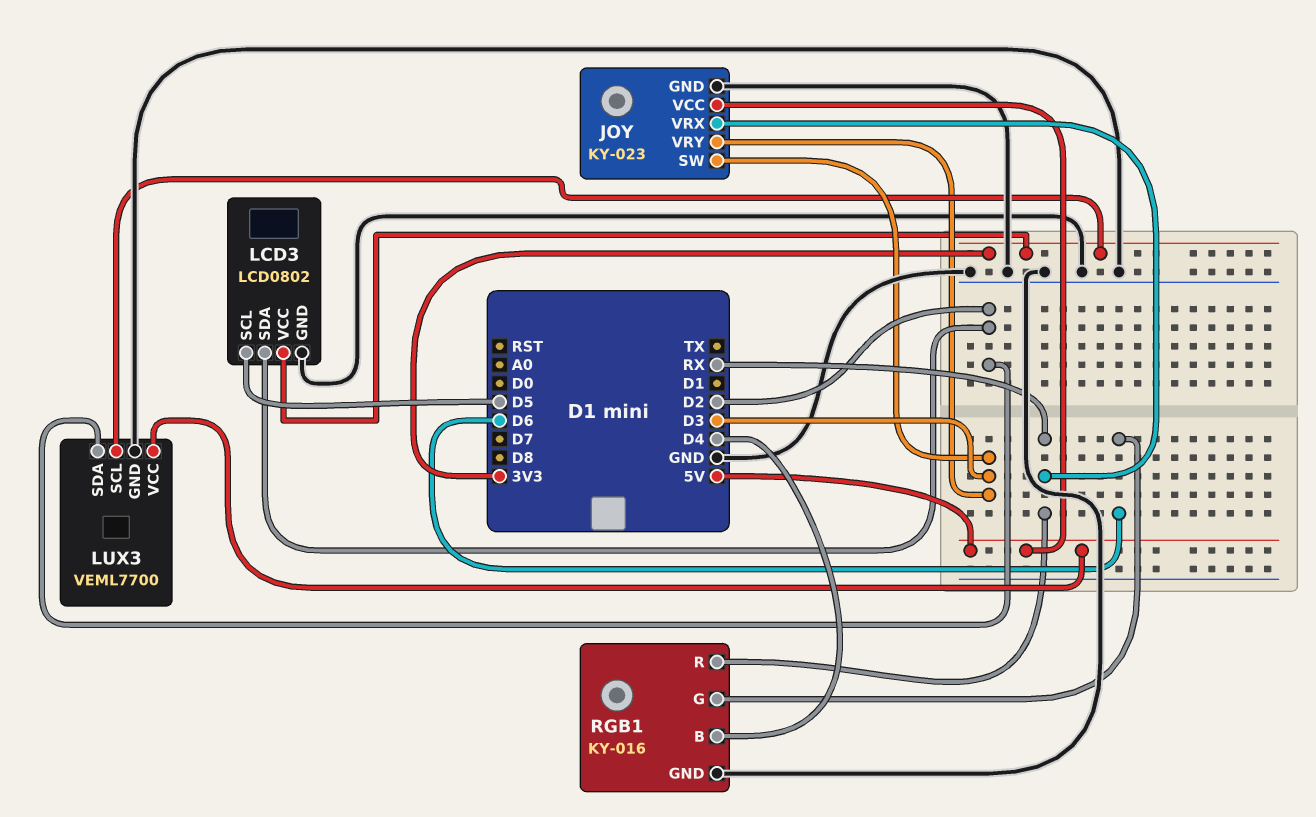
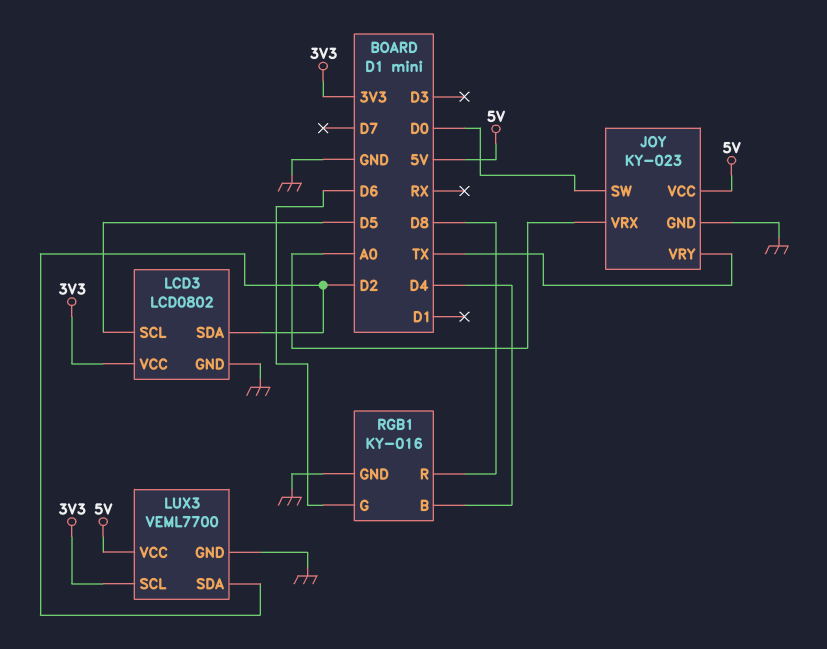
JOY pin SW: D3 -> D0
JOY pin VRX: RX -> A0
JOY pin VRY: D3 -> TX
RGB1 pin R: RX -> D8

